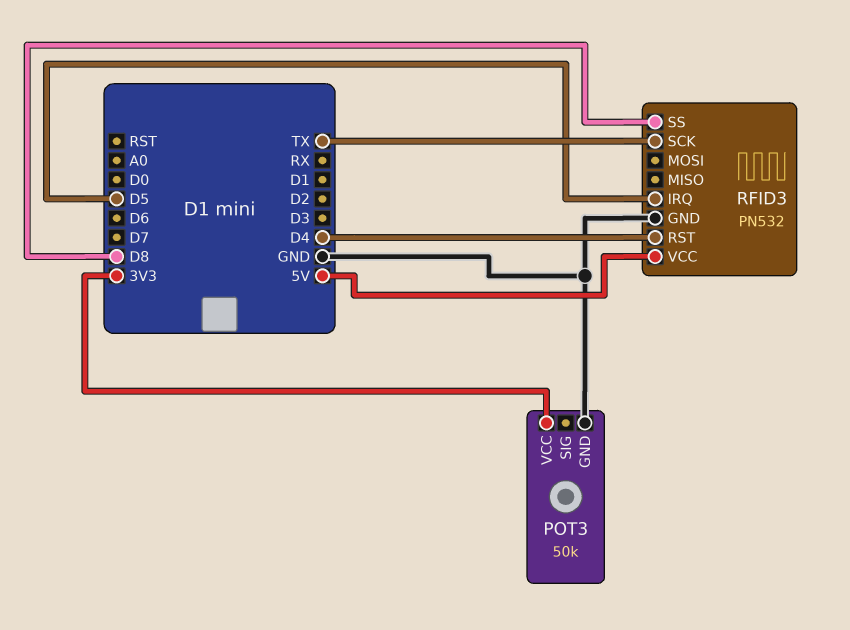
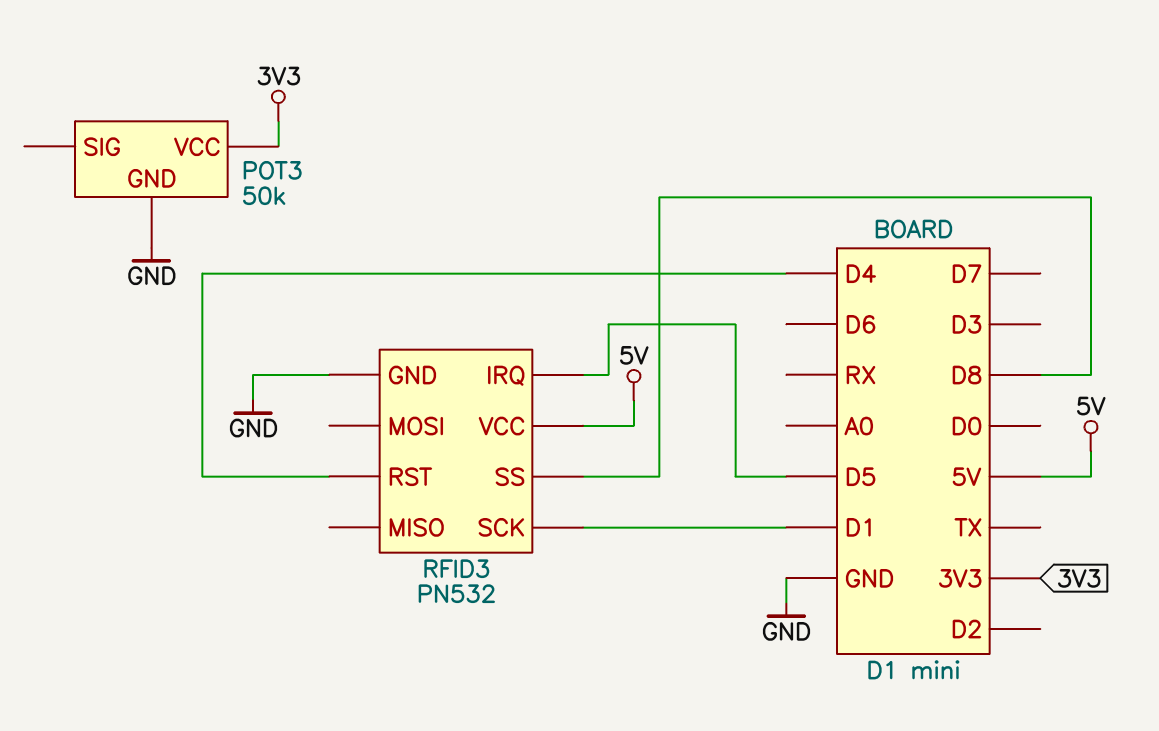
RFID3 pin SCK: TX -> D1

